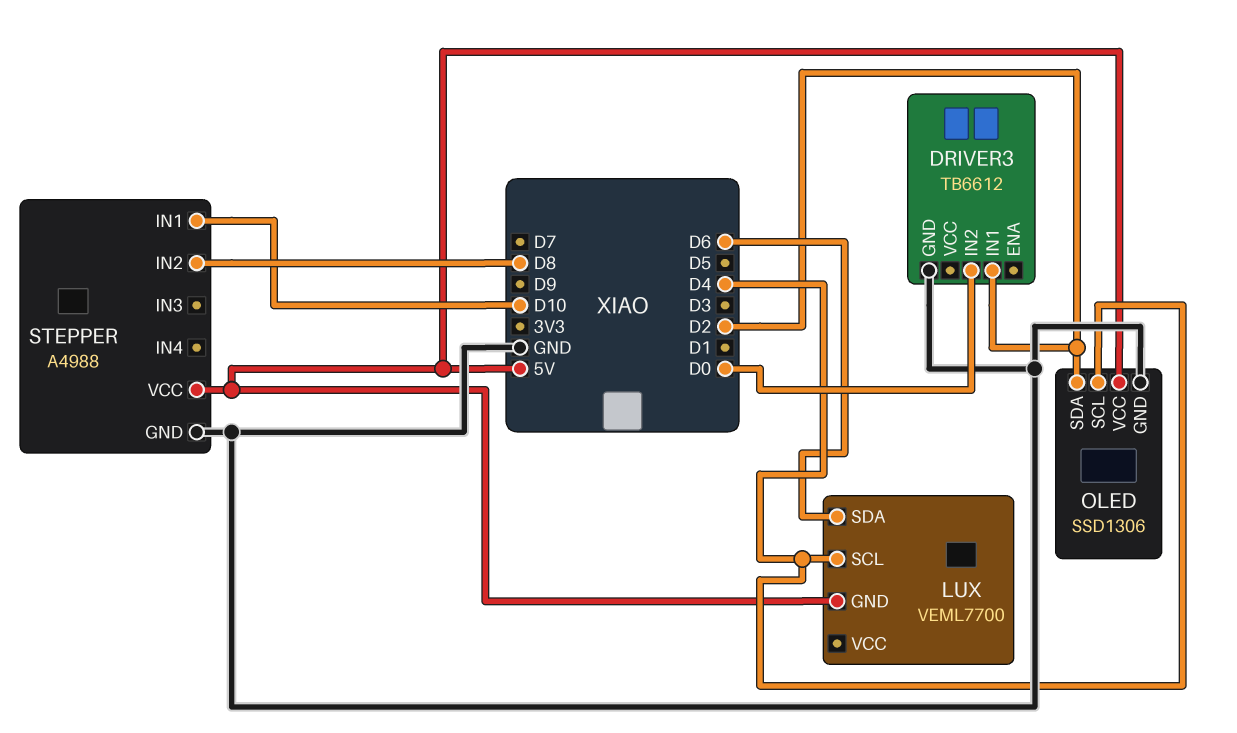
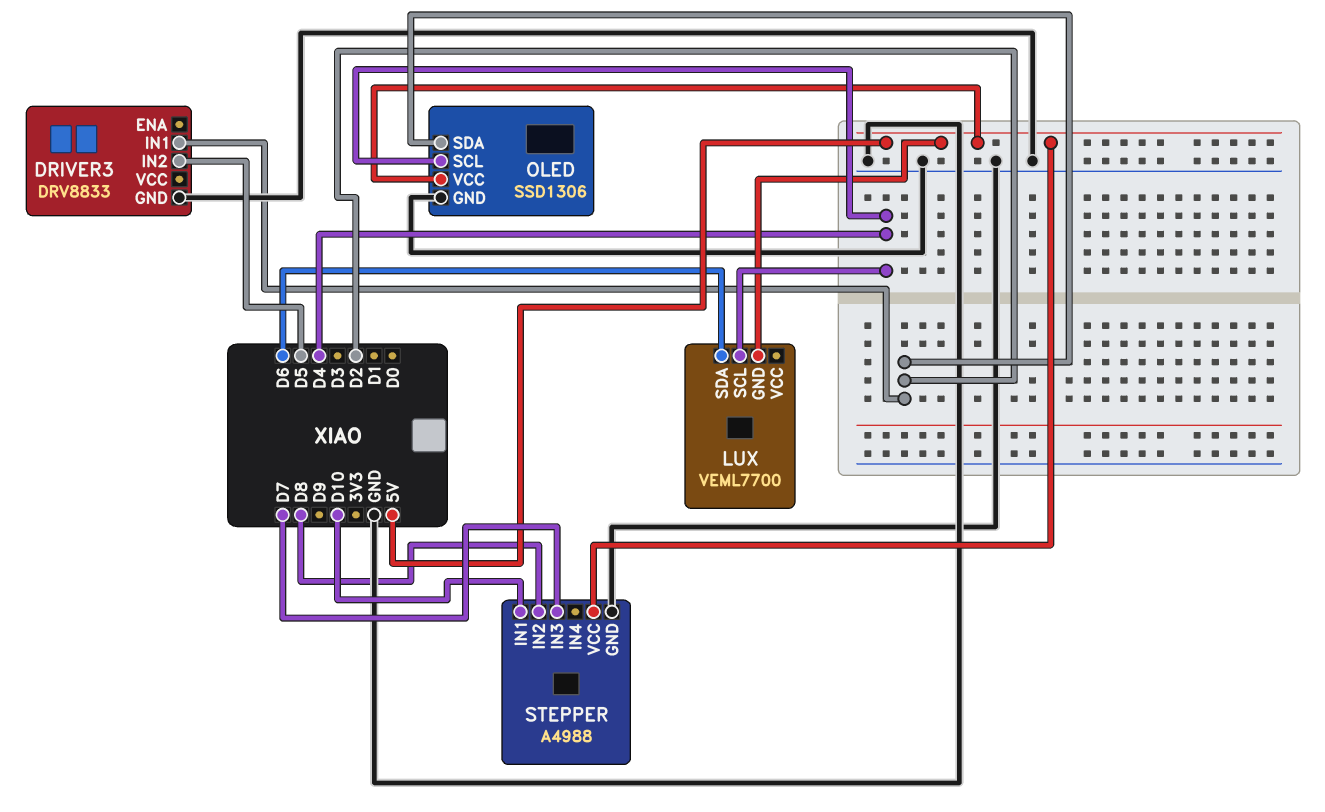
DRIVER3: TB6612 -> DRV8833
DRIVER3 pin IN2: D0 -> D5
STEPPER pin IN3: none -> D7

